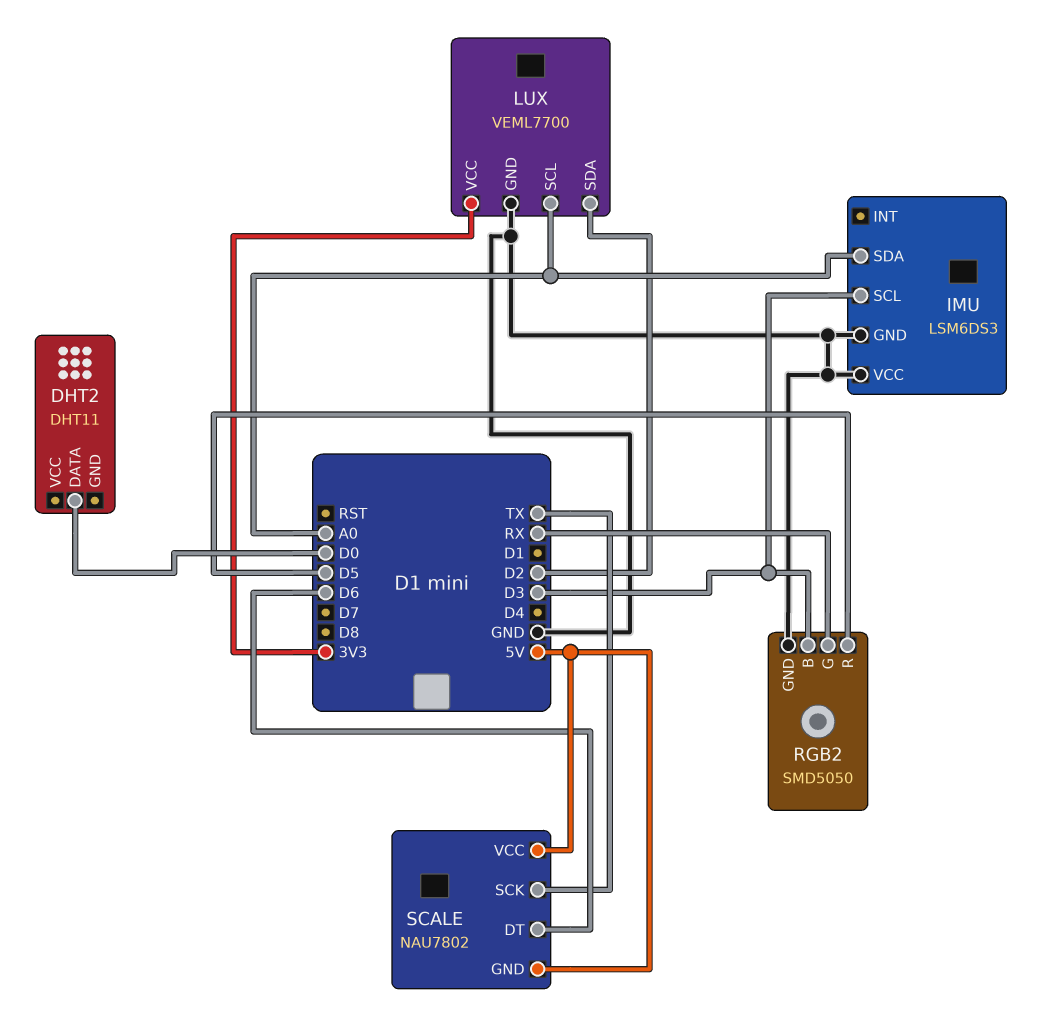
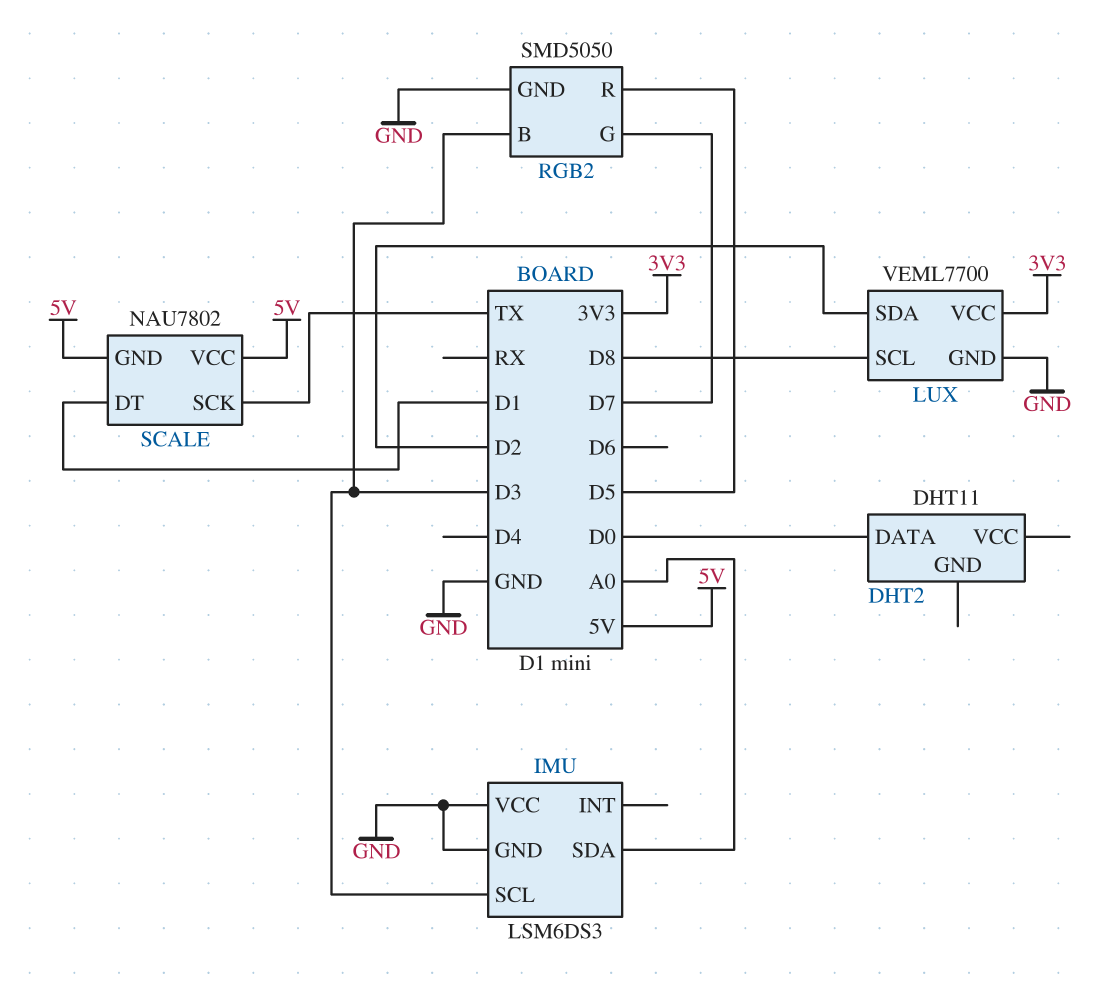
LUX pin SCL: A0 -> D8
RGB2 pin G: RX -> D7
SCALE pin DT: D6 -> D1

